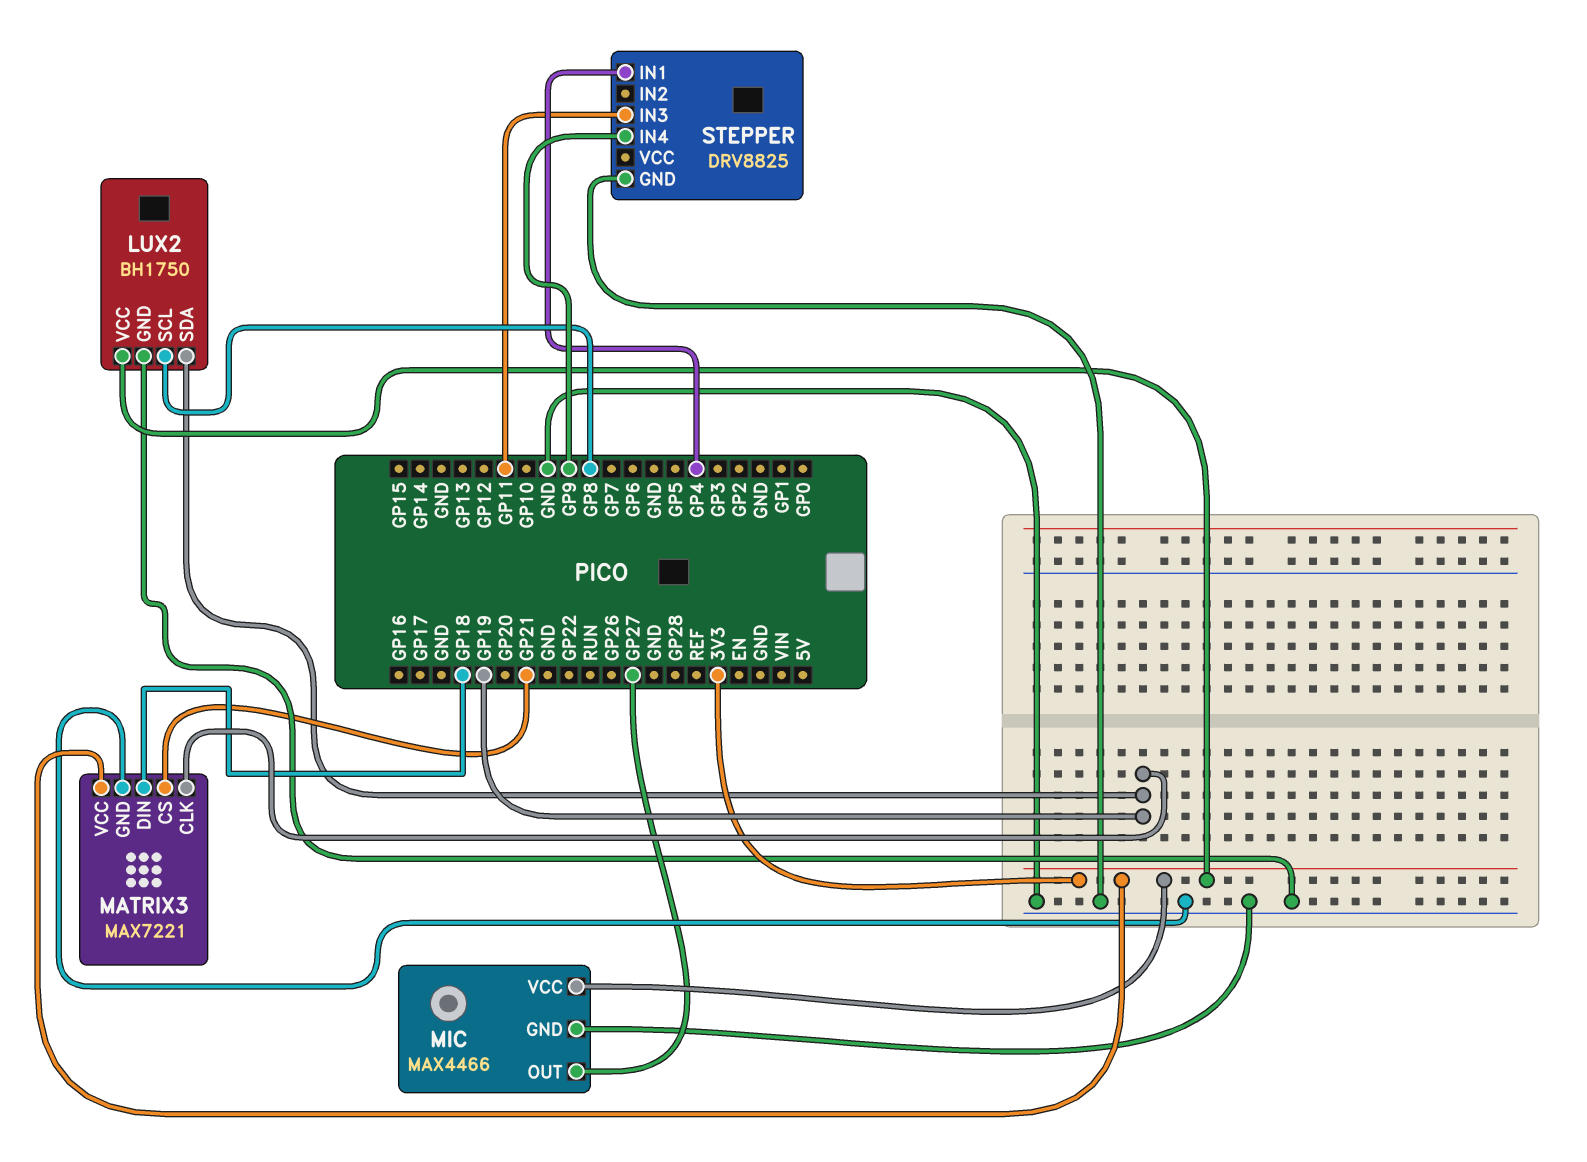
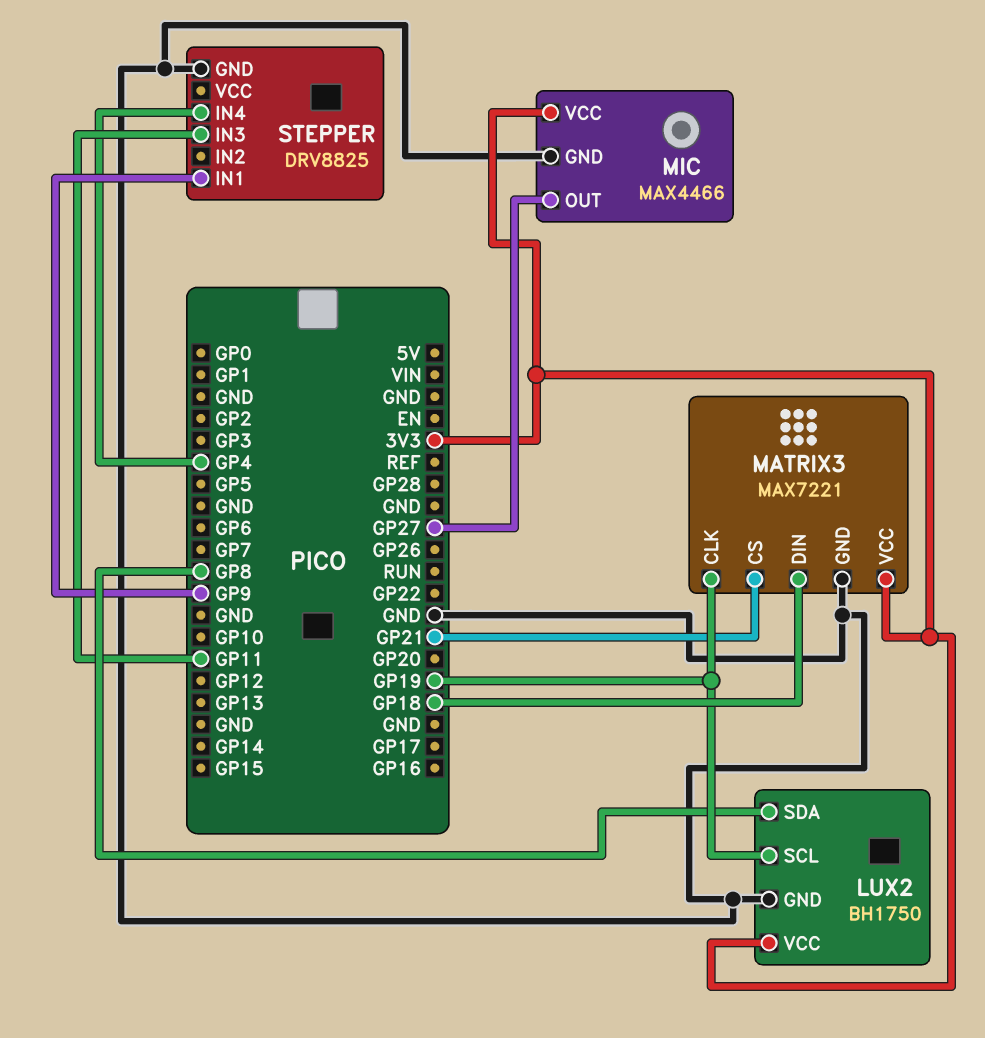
LUX2 pin SCL: GP8 -> GP19
LUX2 pin SDA: GP19 -> GP8
STEPPER pin IN1: GP4 -> GP9
STEPPER pin IN4: GP9 -> GP4

